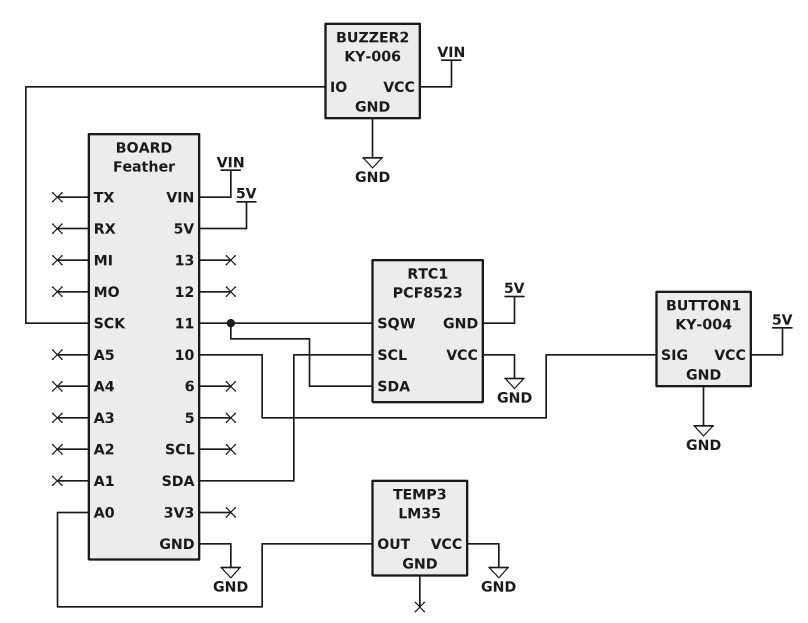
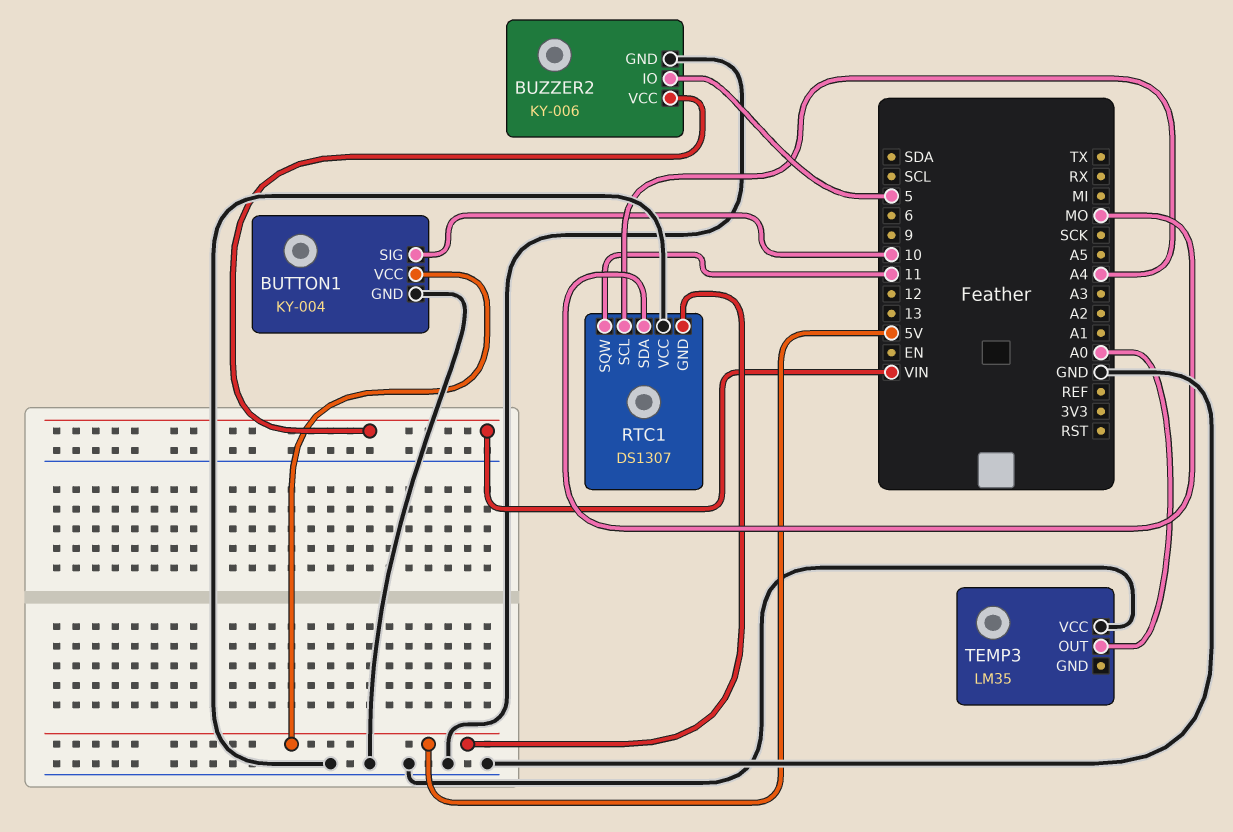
BUZZER2 pin IO: SCK -> 5
RTC1: PCF8523 -> DS1307
RTC1 pin SCL: SDA -> A4
RTC1 pin SDA: 11 -> MO

